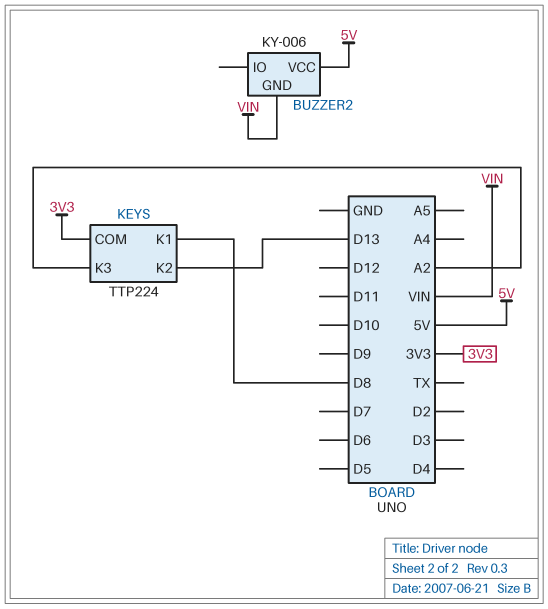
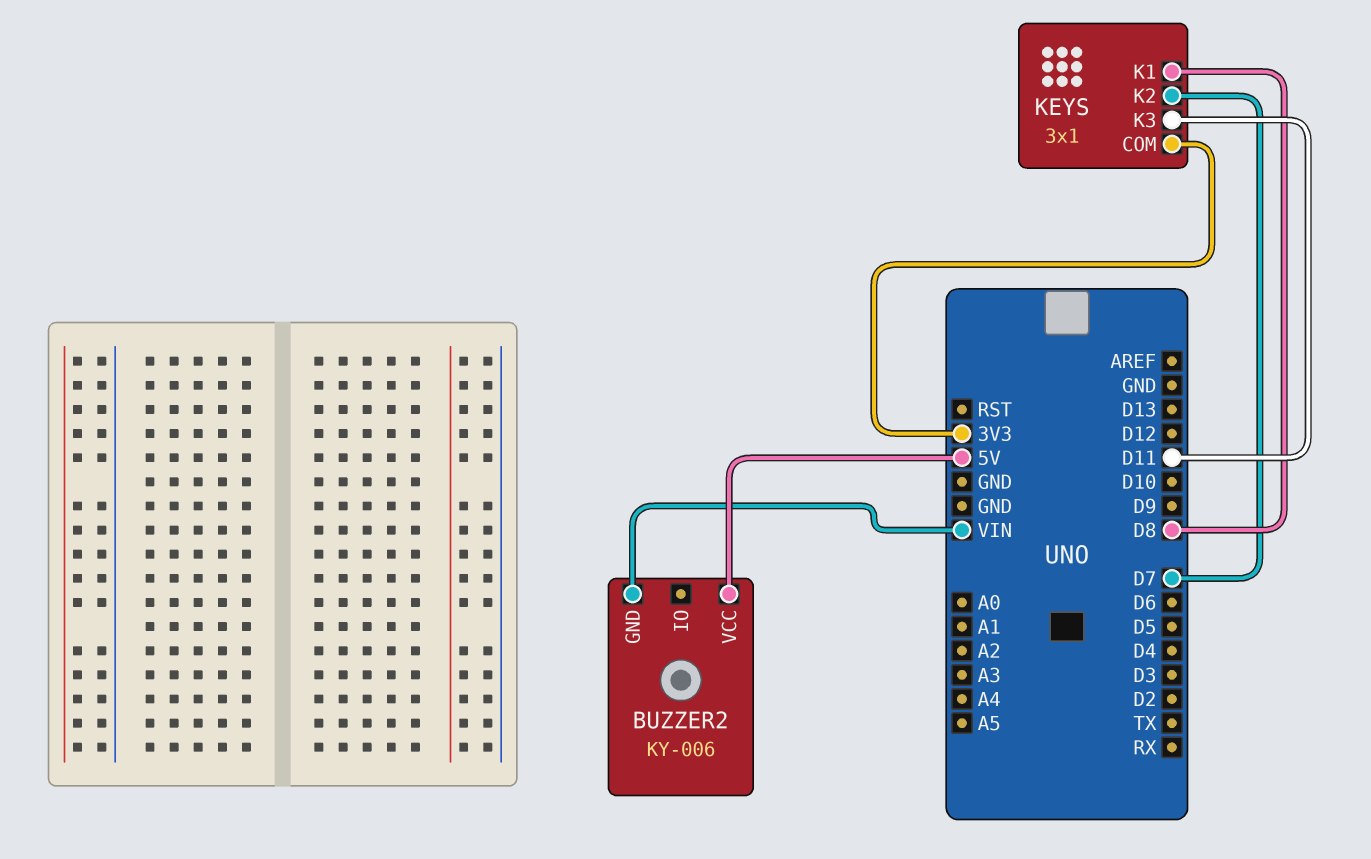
KEYS: TTP224 -> 3x1
KEYS pin K2: D13 -> D7
KEYS pin K3: A2 -> D11

